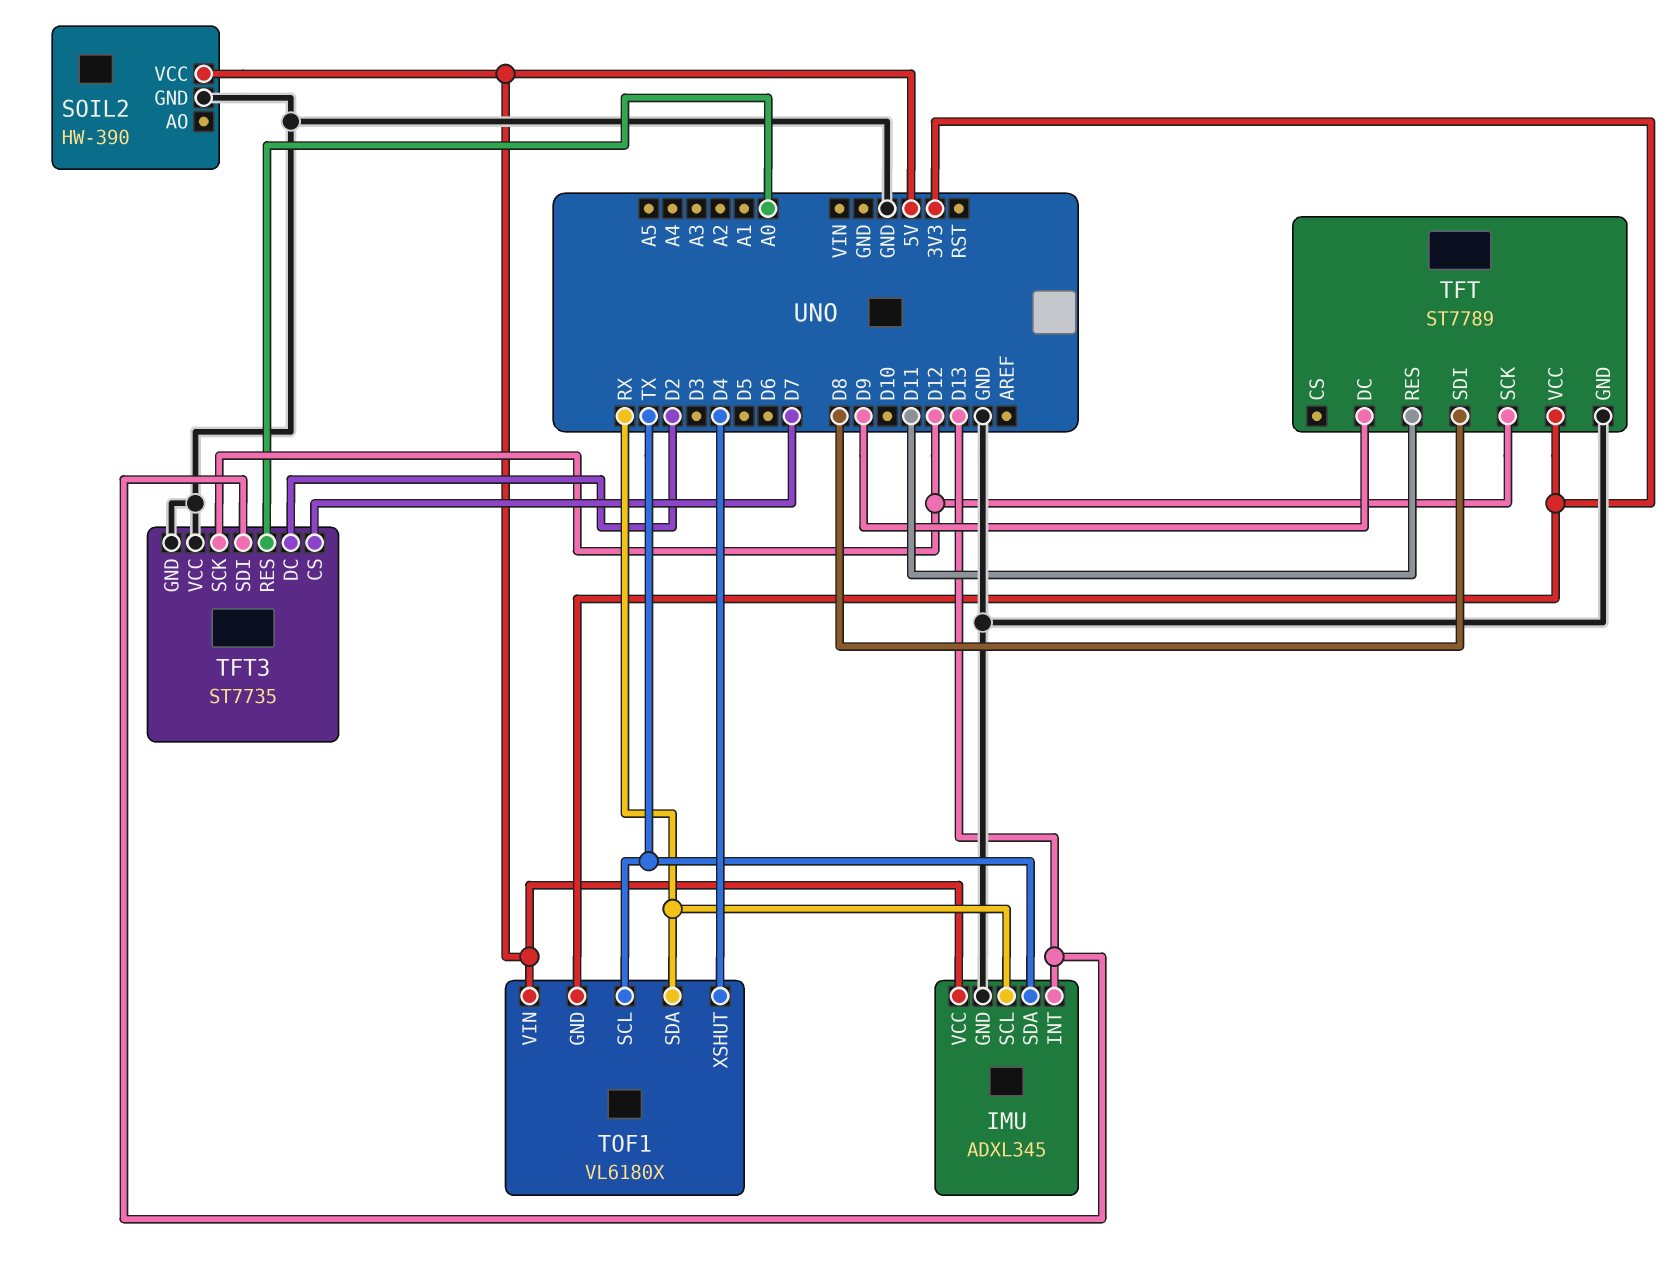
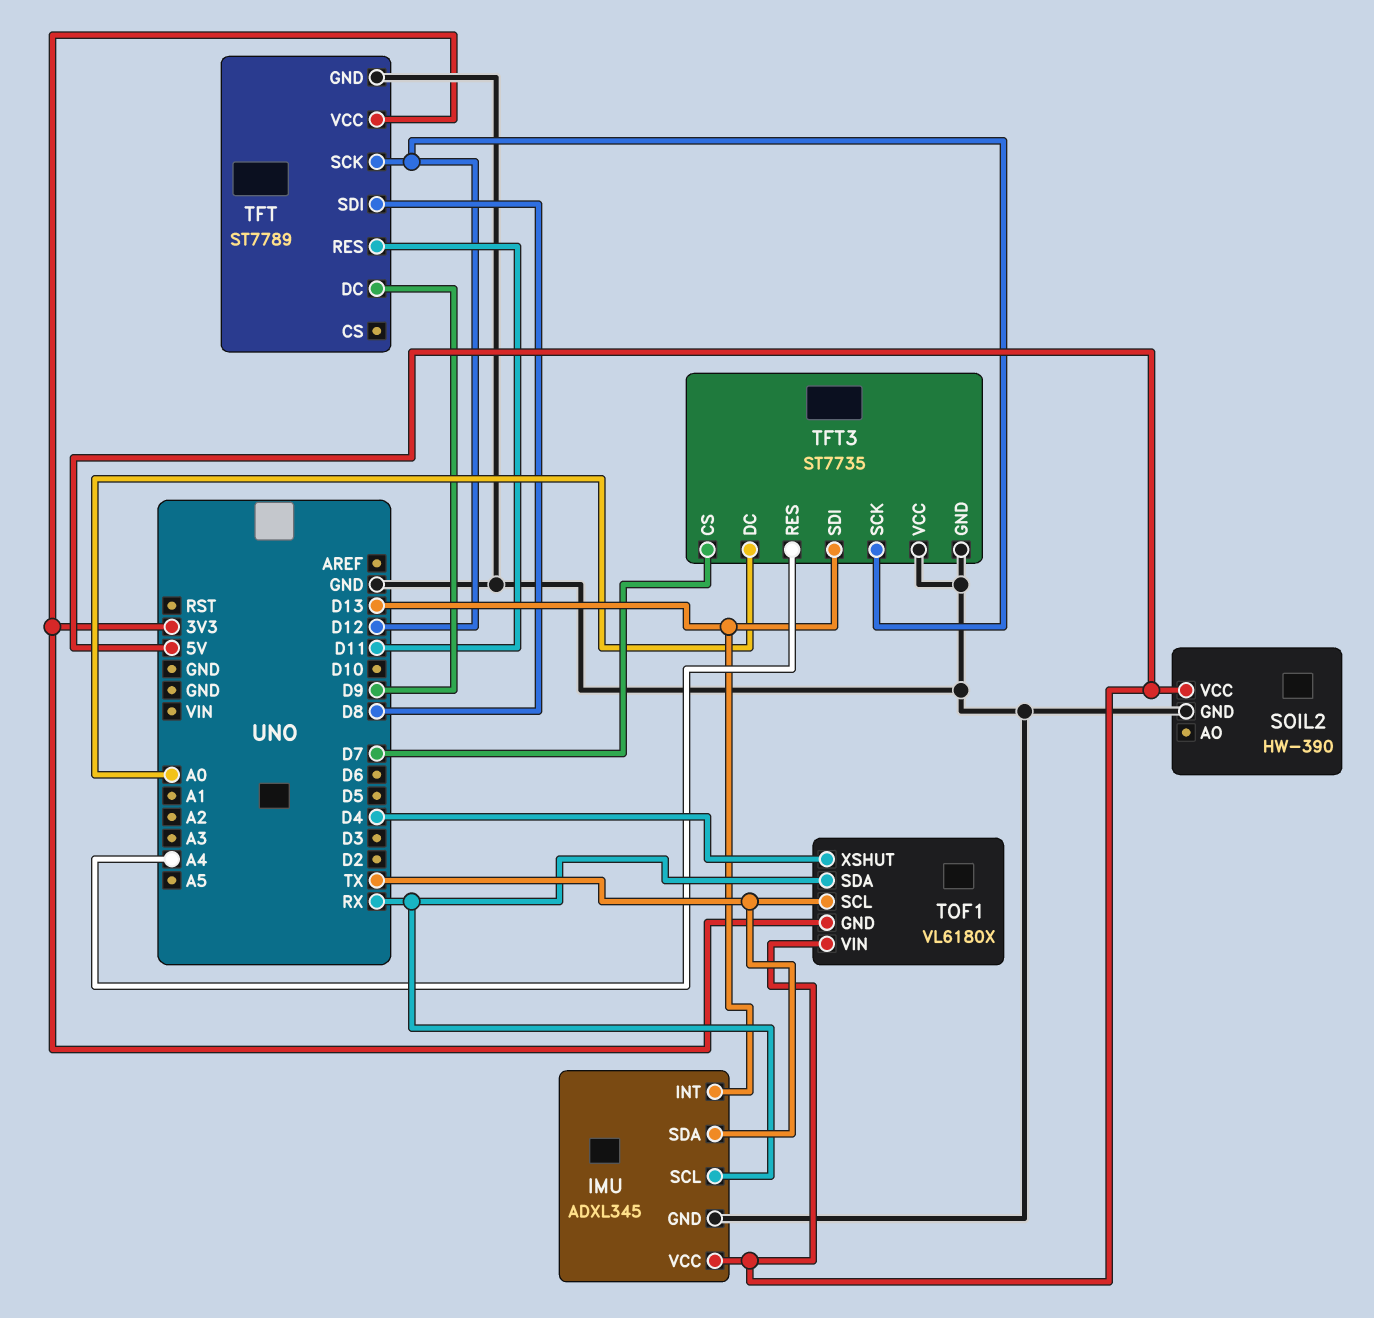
TFT3 pin DC: D2 -> A0
TFT3 pin RES: A0 -> A4

